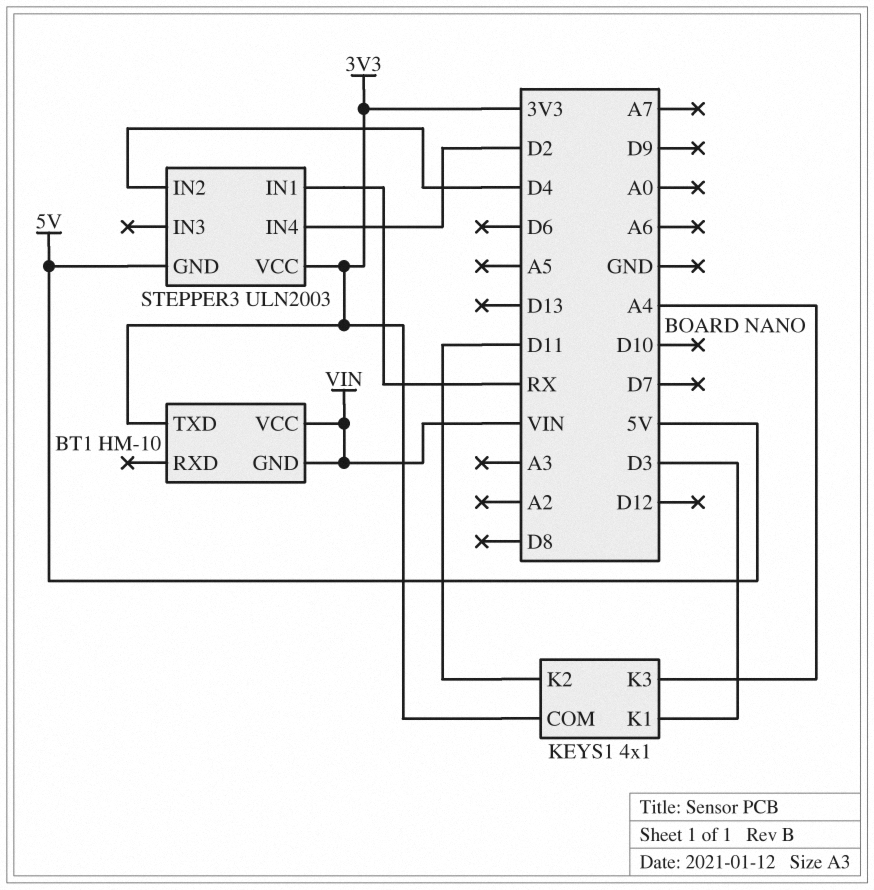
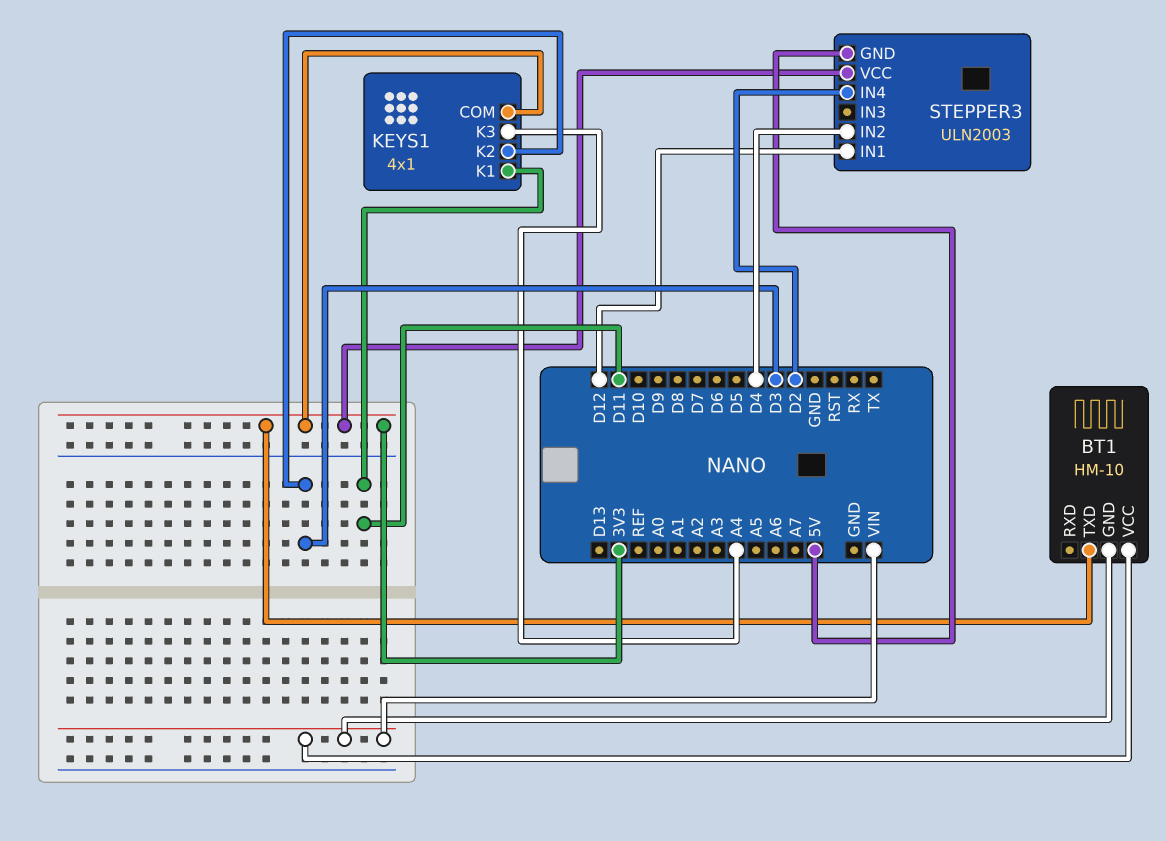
KEYS1 pin K1: D3 -> D11
KEYS1 pin K2: D11 -> D3
STEPPER3 pin IN1: RX -> D12

